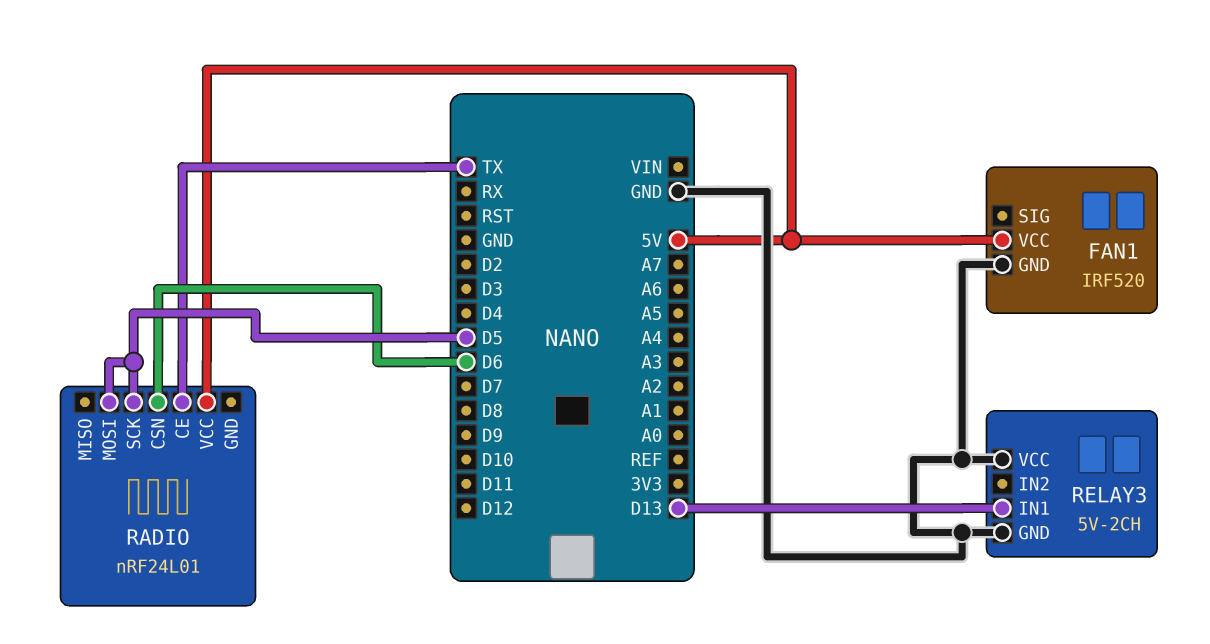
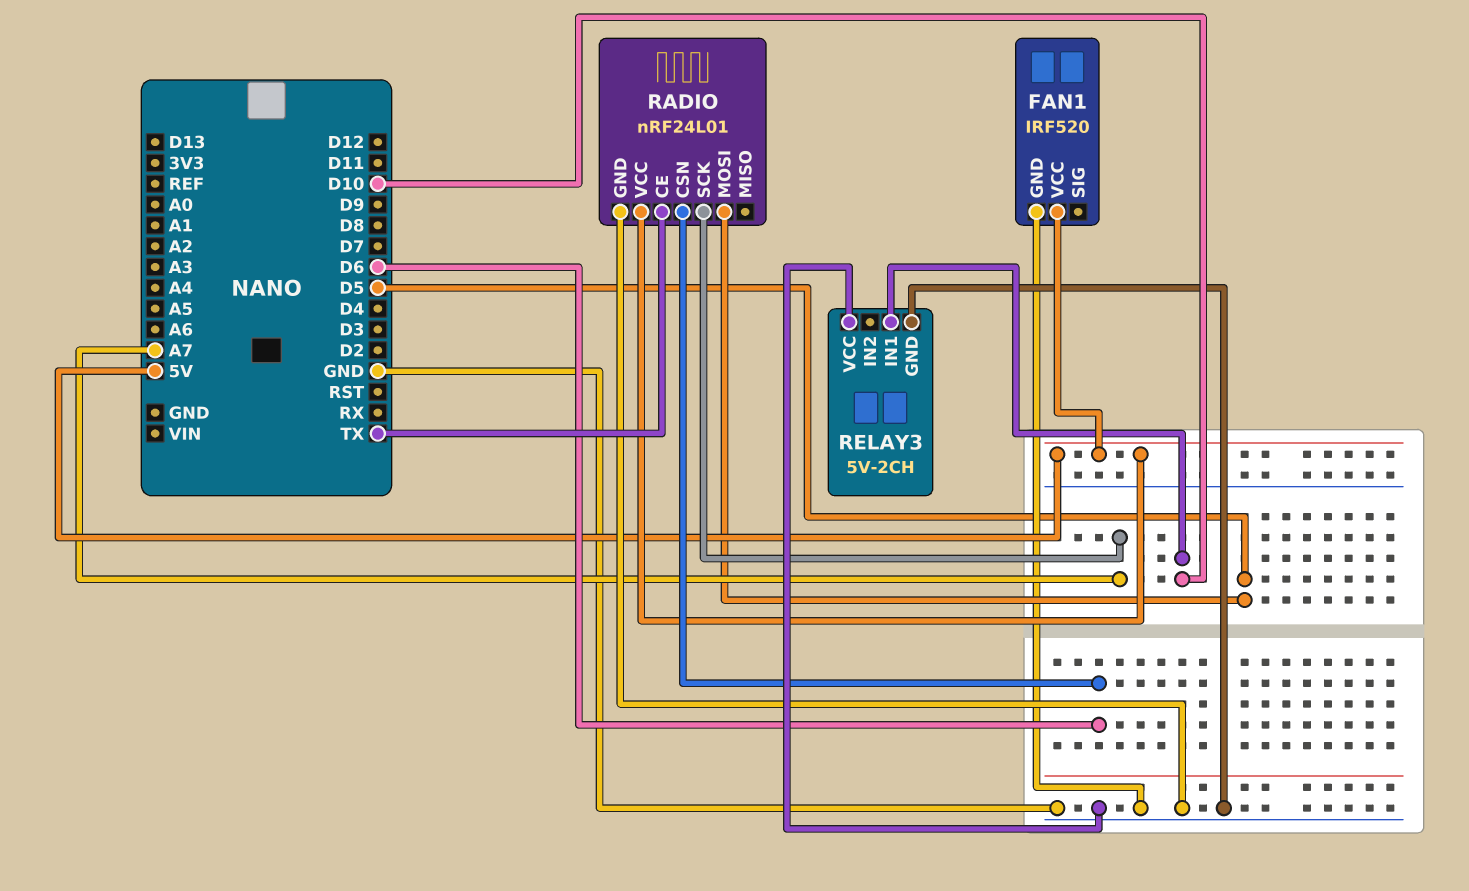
RADIO pin GND: none -> GND
RADIO pin SCK: D5 -> A7
RELAY3 pin IN1: D13 -> D10

